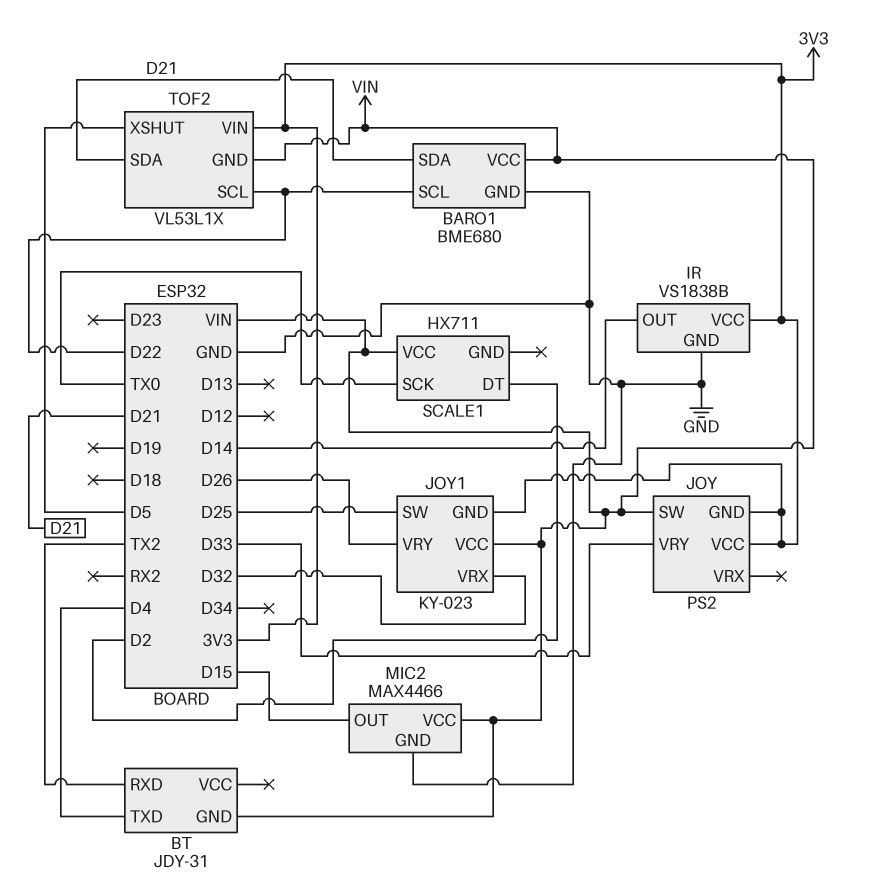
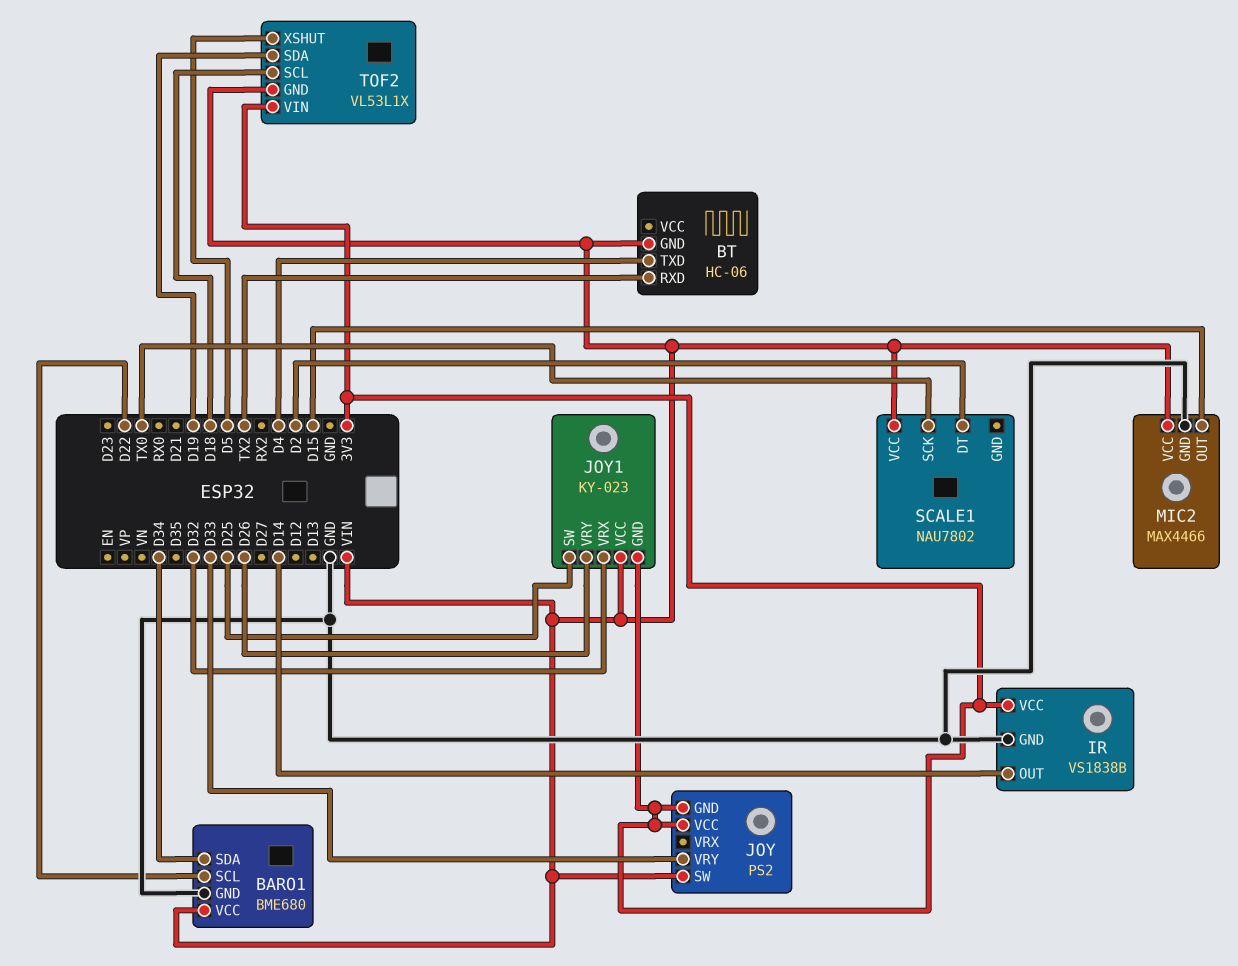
BARO1 pin SDA: D21 -> D34
BT: JDY-31 -> HC-06
SCALE1: HX711 -> NAU7802
TOF2 pin SCL: D22 -> D18
TOF2 pin SDA: D21 -> D19

